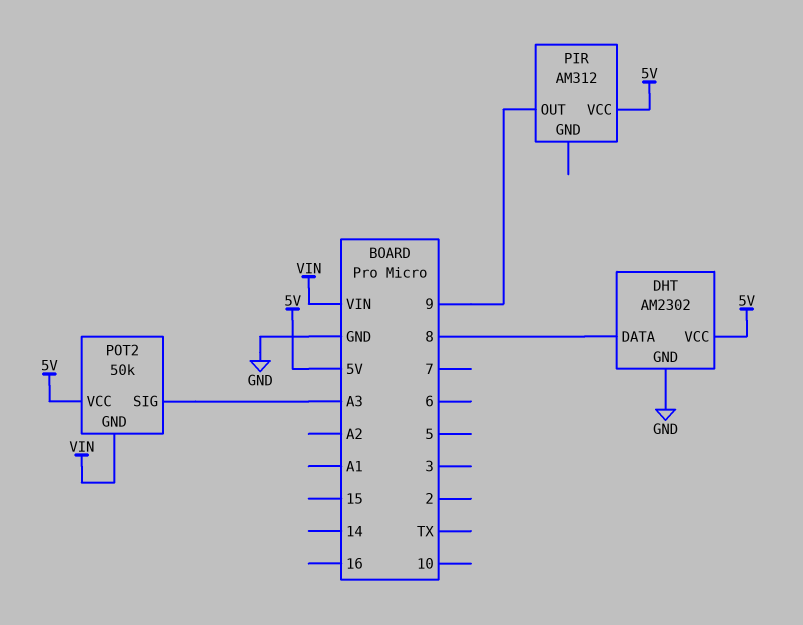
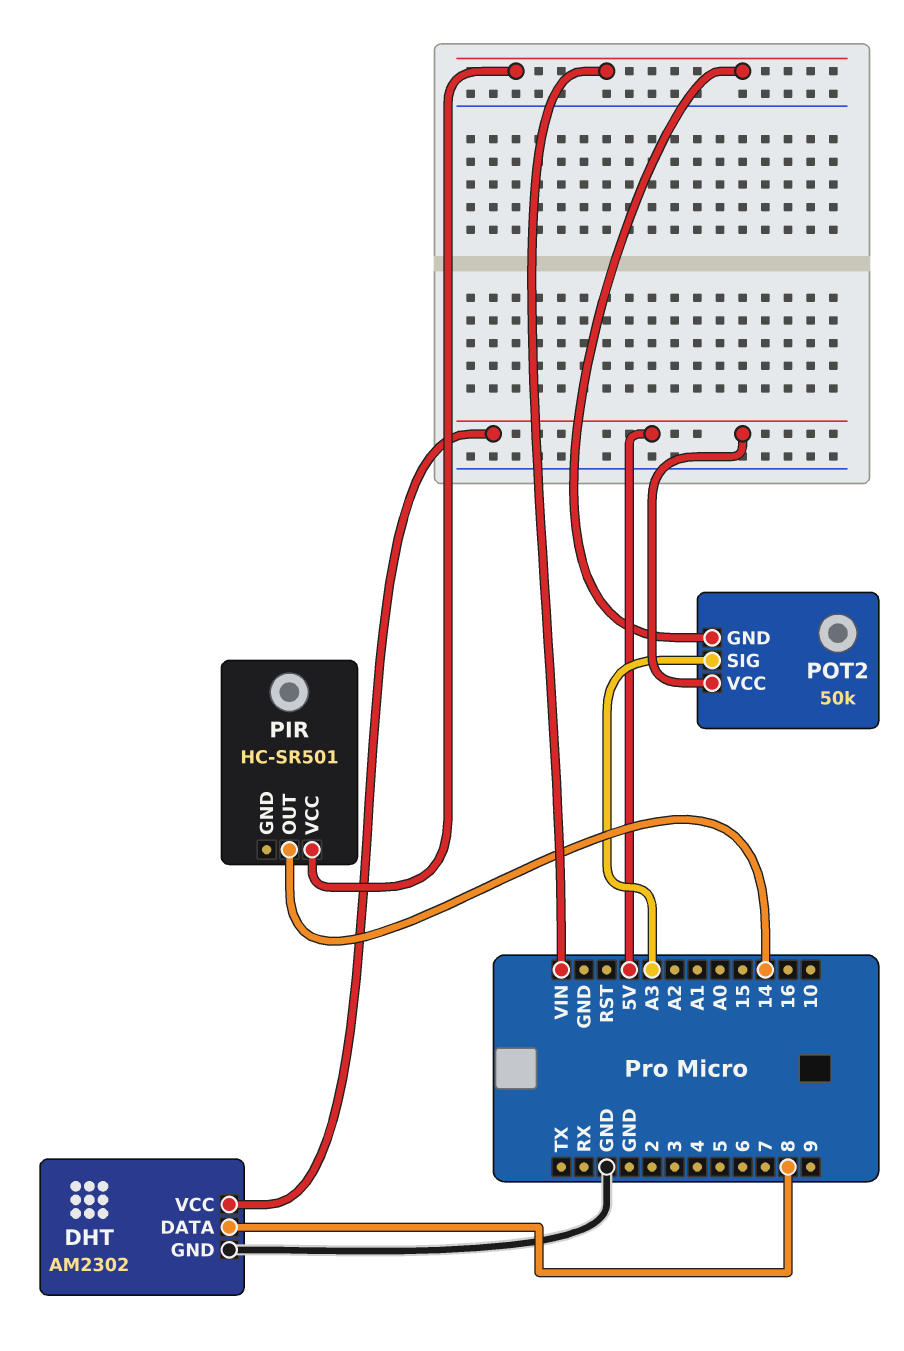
PIR: AM312 -> HC-SR501
PIR pin OUT: 9 -> 14
PIR pin VCC: 5V -> VIN

